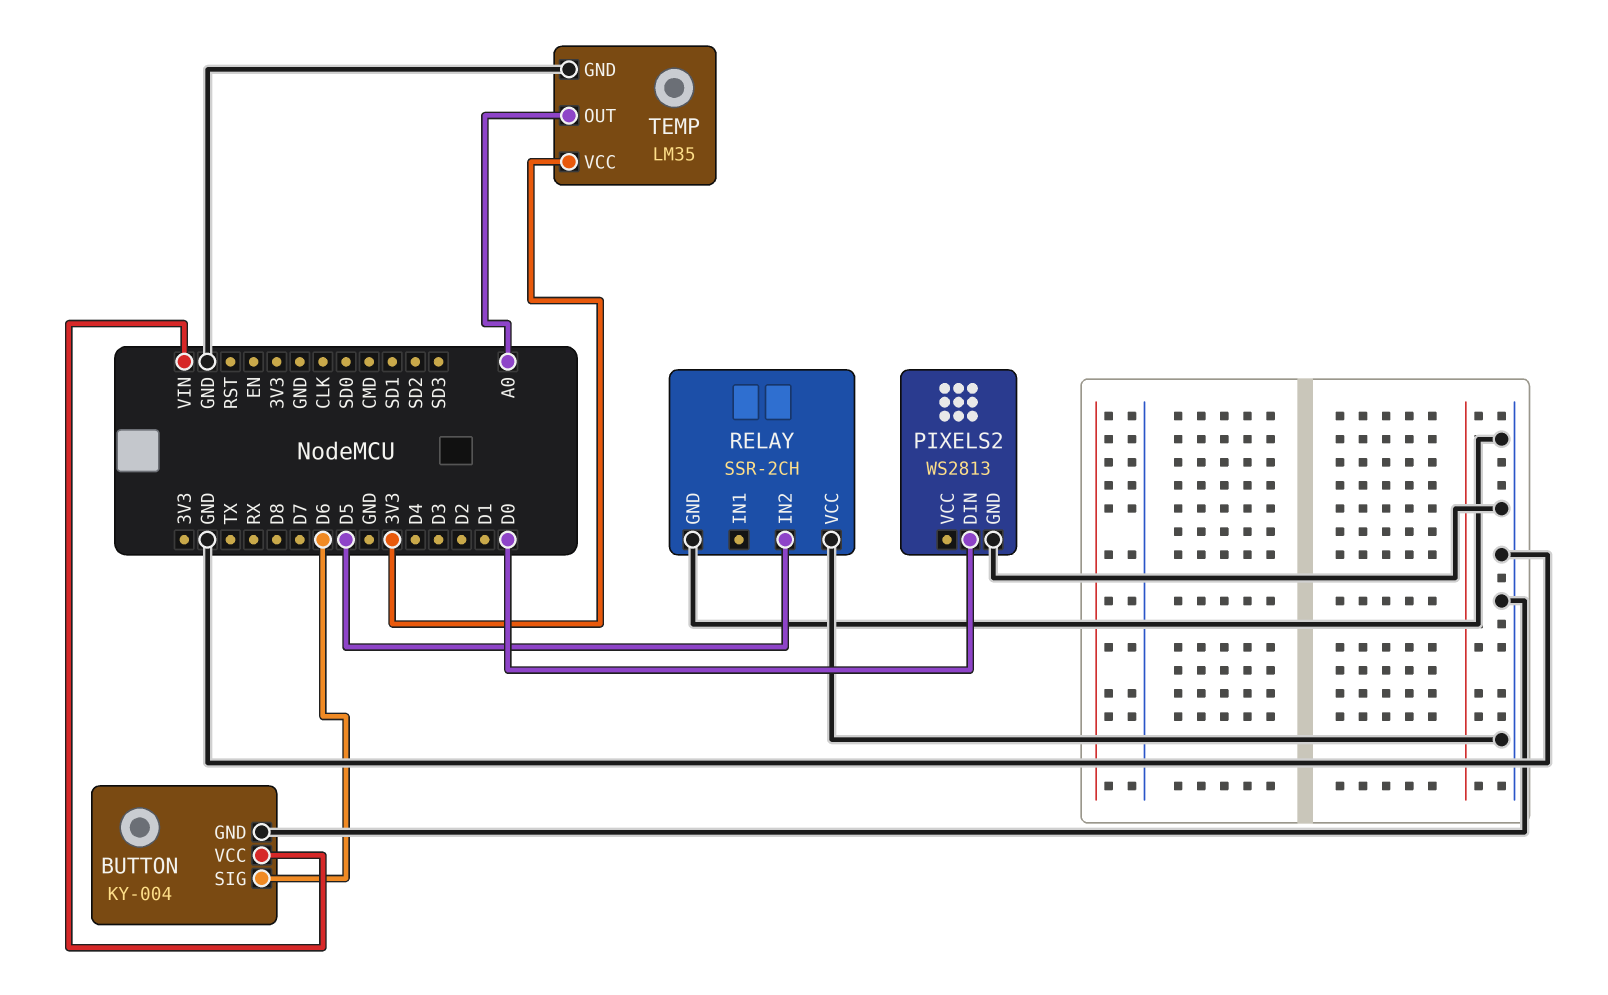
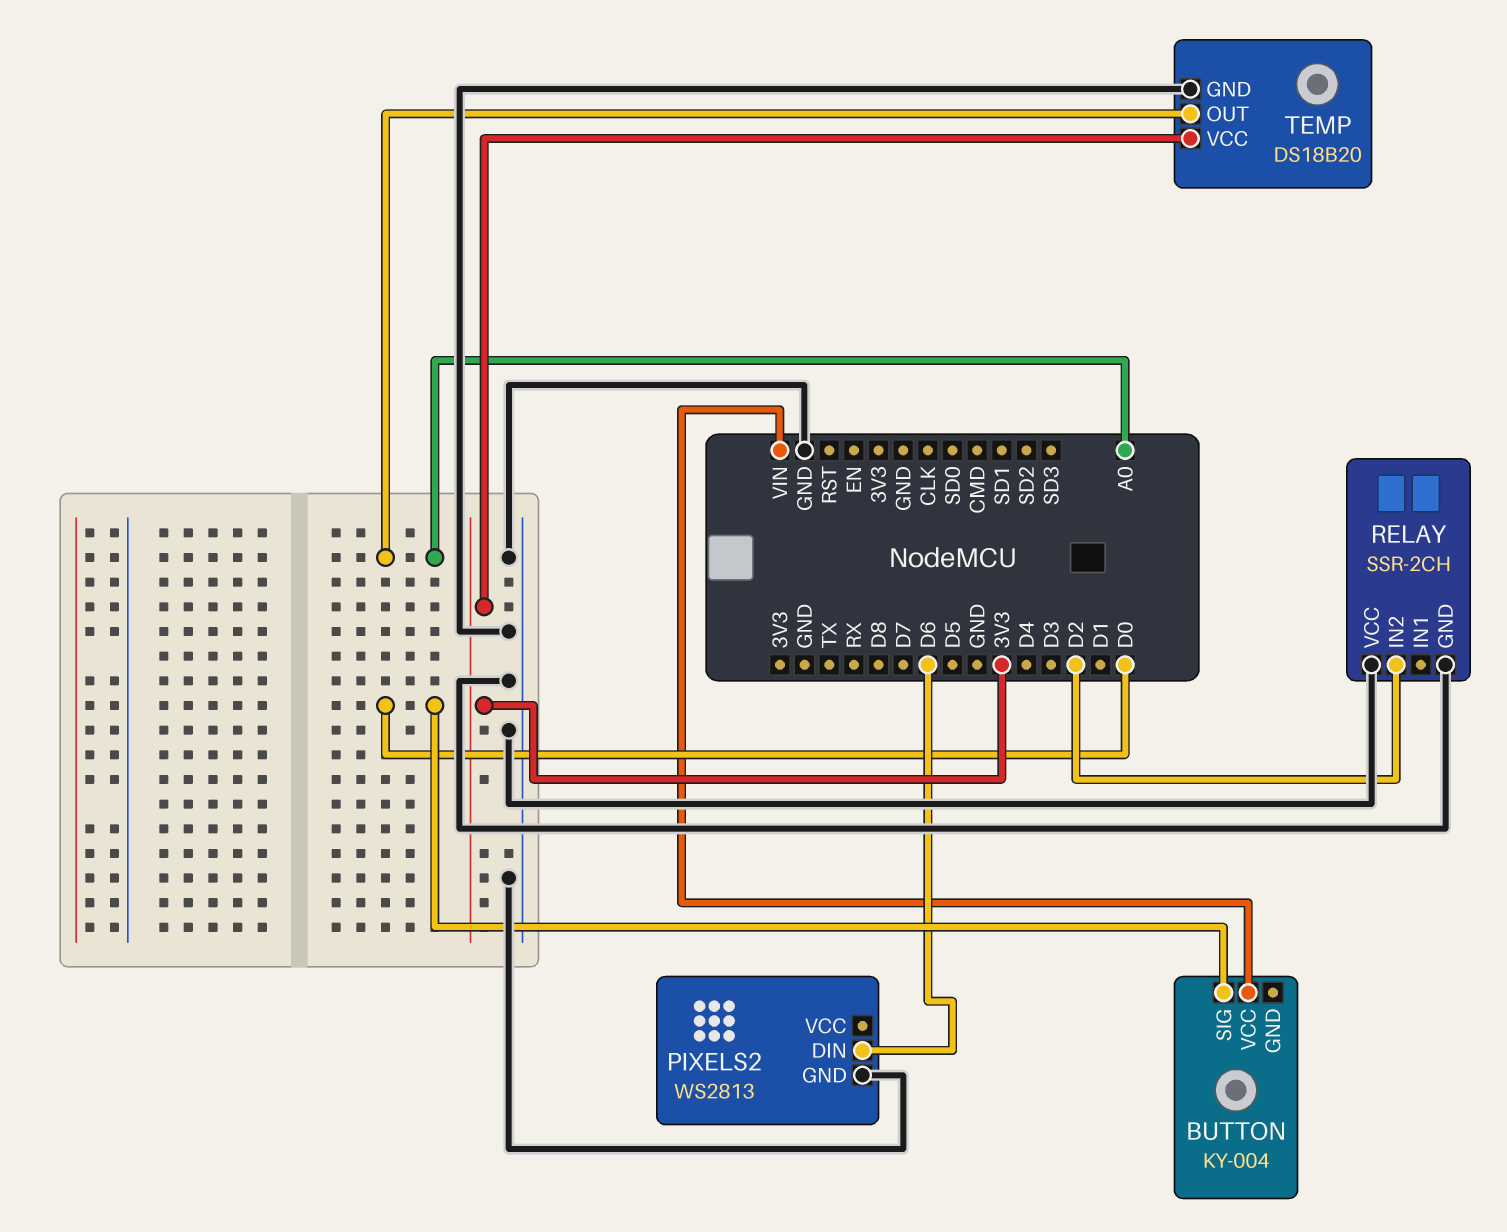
BUTTON pin GND: GND -> none
BUTTON pin SIG: D6 -> D0
PIXELS2 pin DIN: D0 -> D6
RELAY pin IN2: D5 -> D2
TEMP: LM35 -> DS18B20

